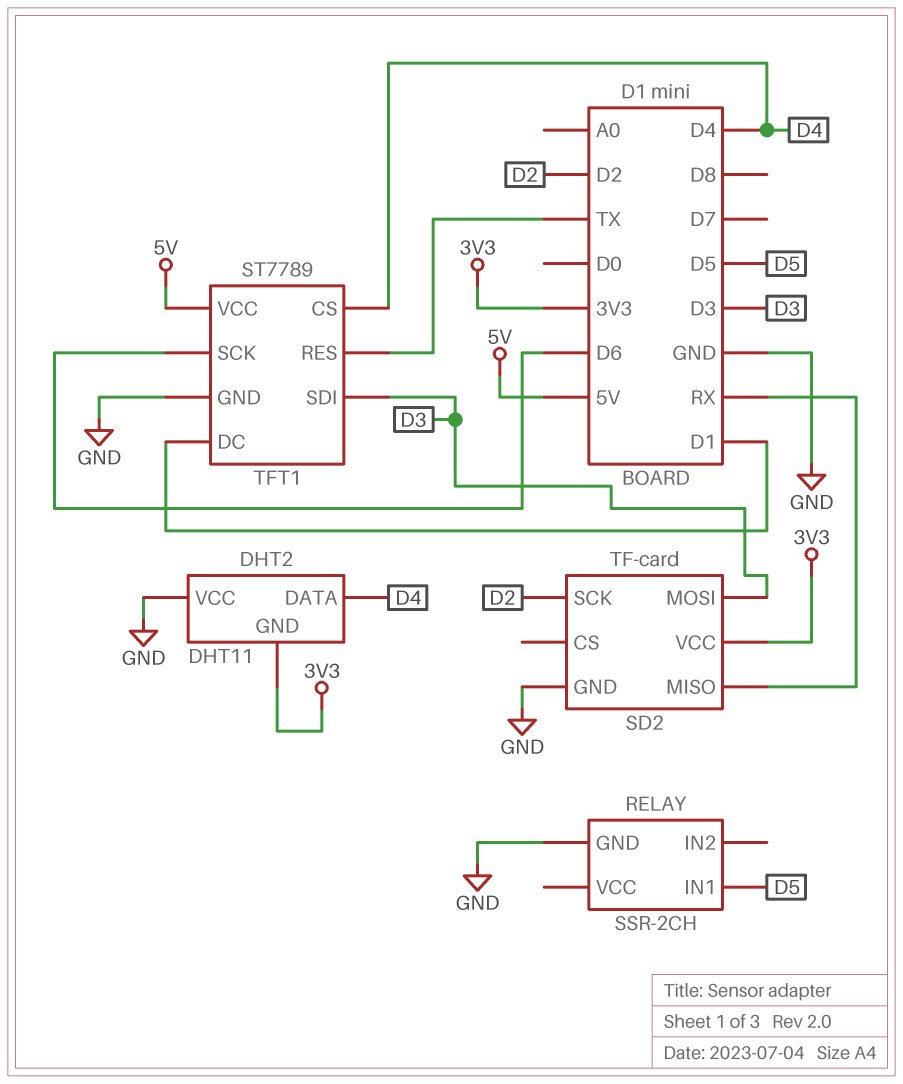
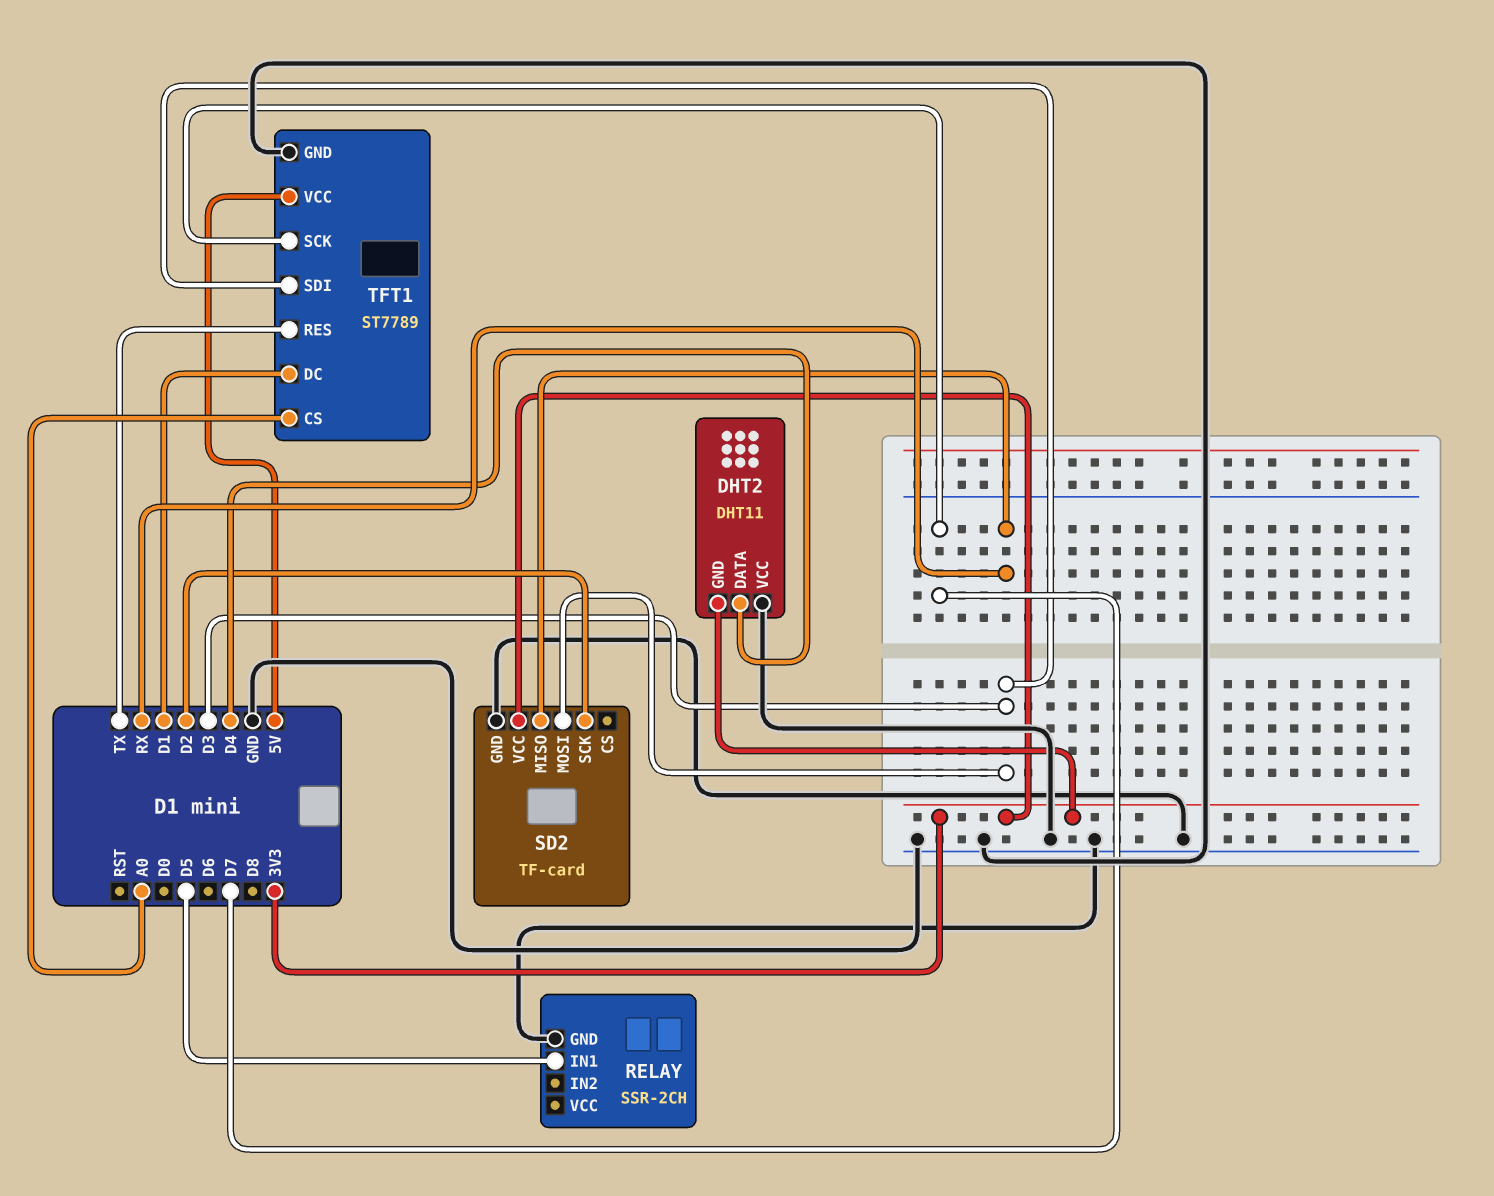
TFT1 pin CS: D4 -> A0
TFT1 pin SCK: D6 -> D7

